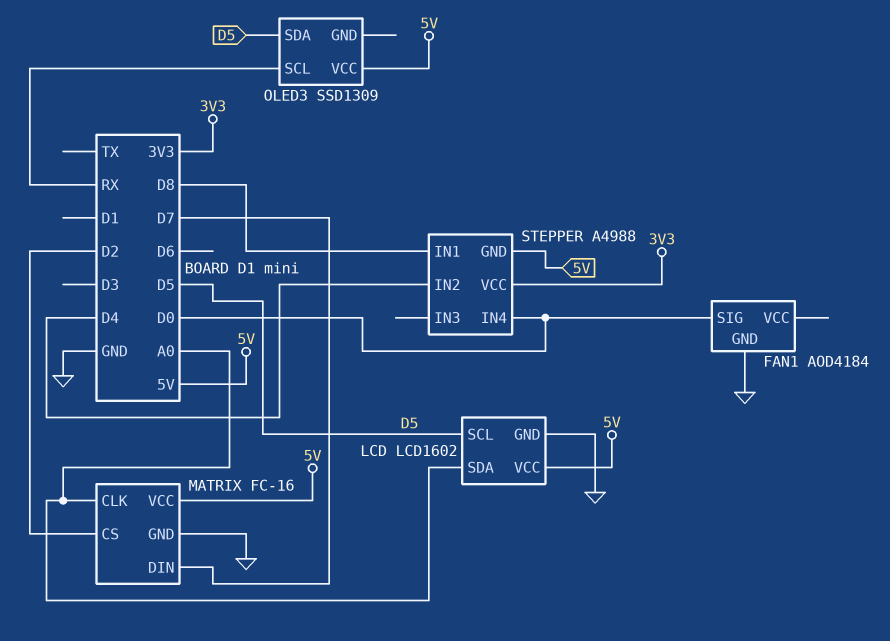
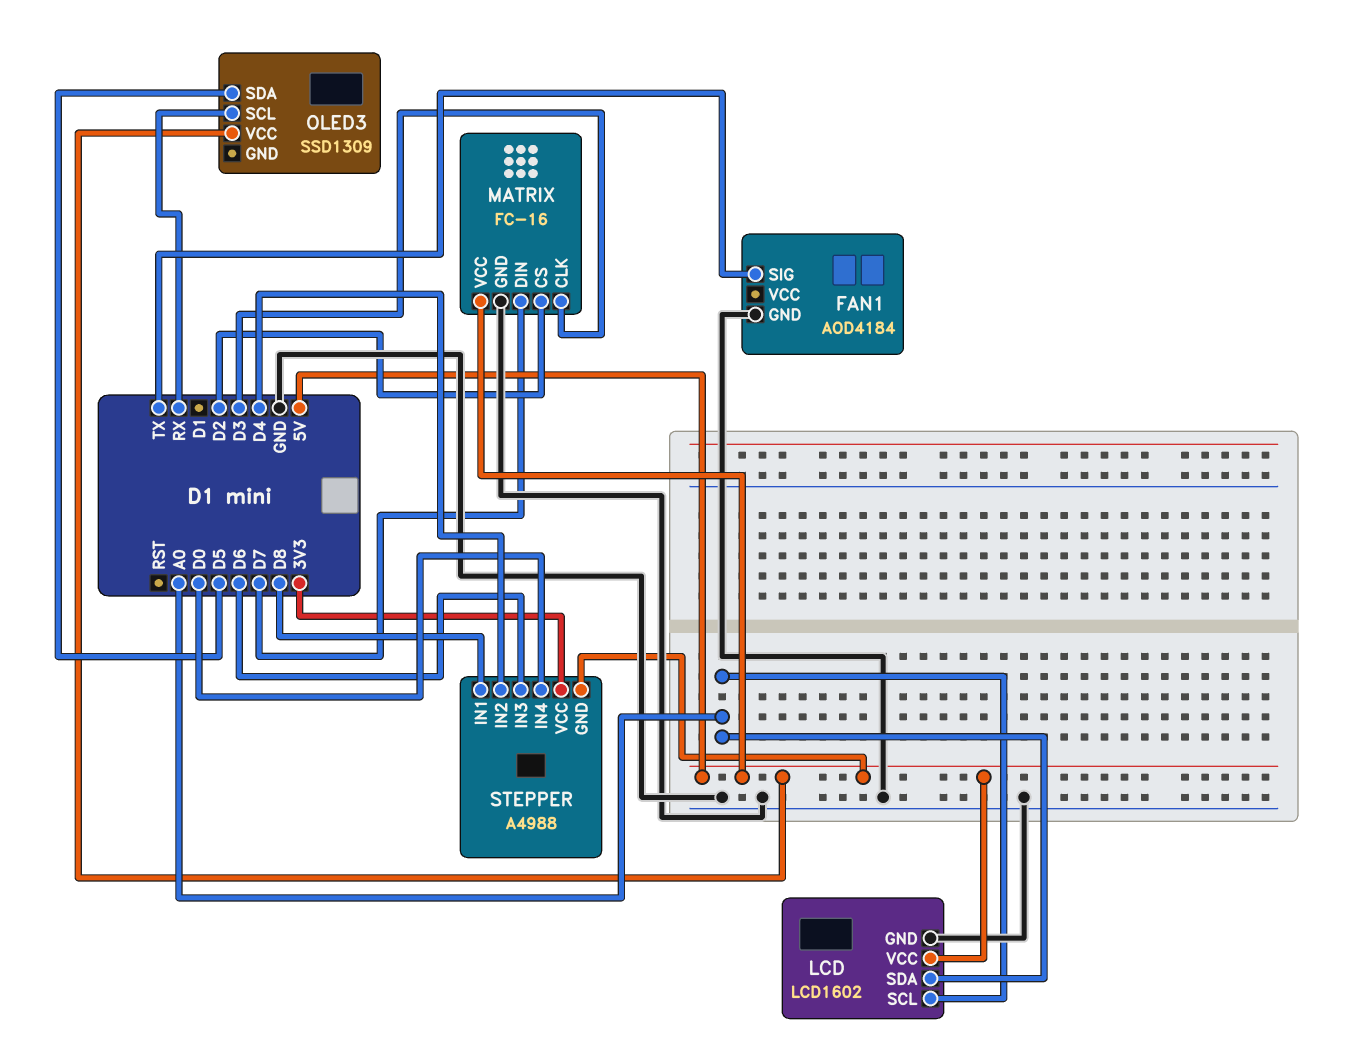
FAN1 pin SIG: D0 -> TX
LCD pin SCL: D5 -> A0
MATRIX pin CLK: A0 -> D3
STEPPER pin IN3: none -> D6

